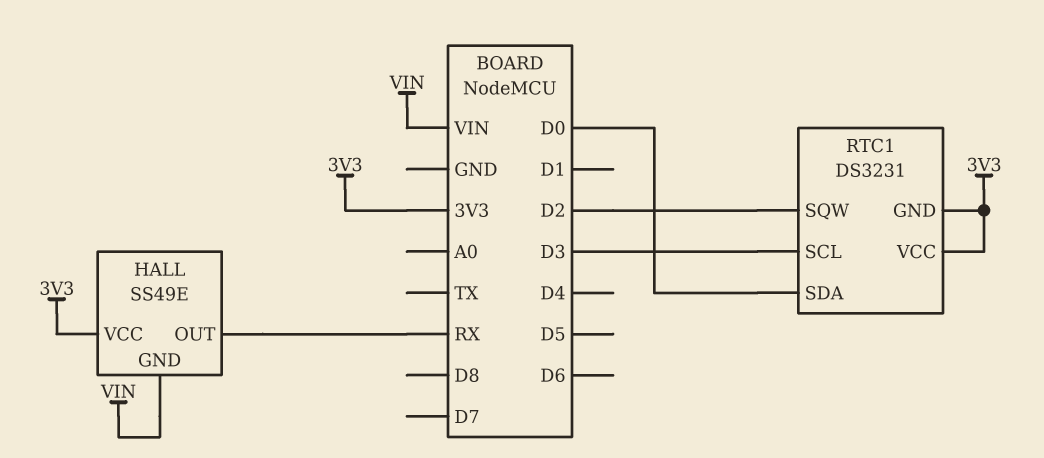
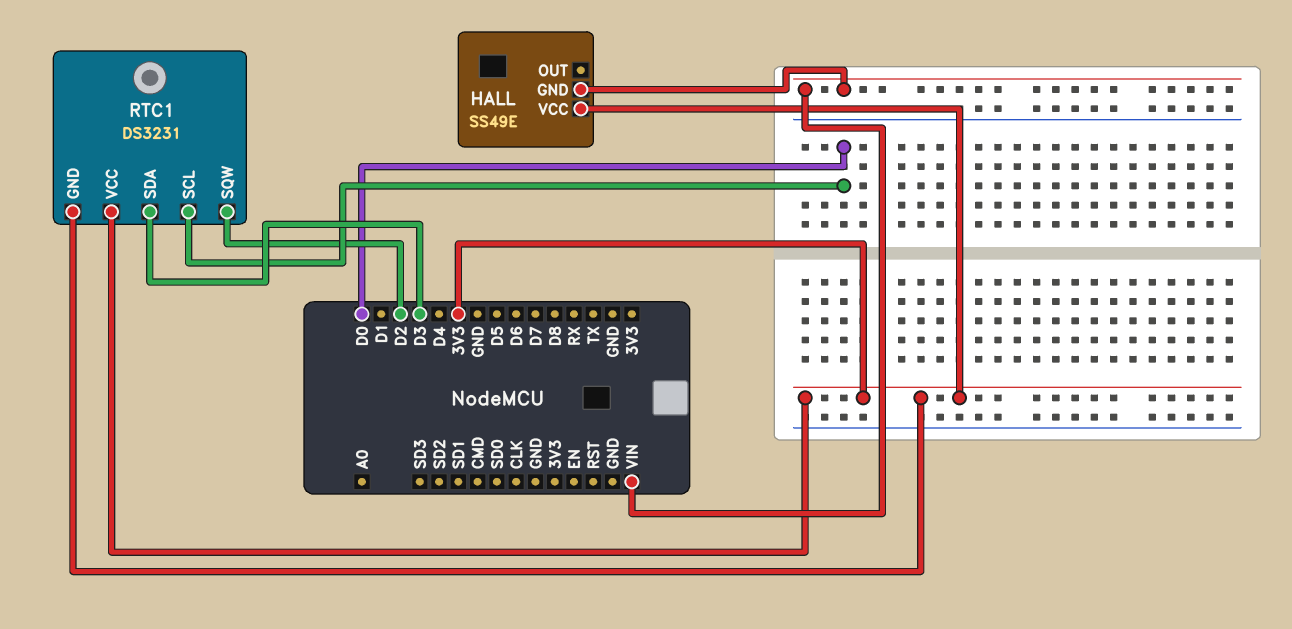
HALL pin OUT: RX -> none
RTC1 pin SCL: D3 -> D0
RTC1 pin SDA: D0 -> D3

